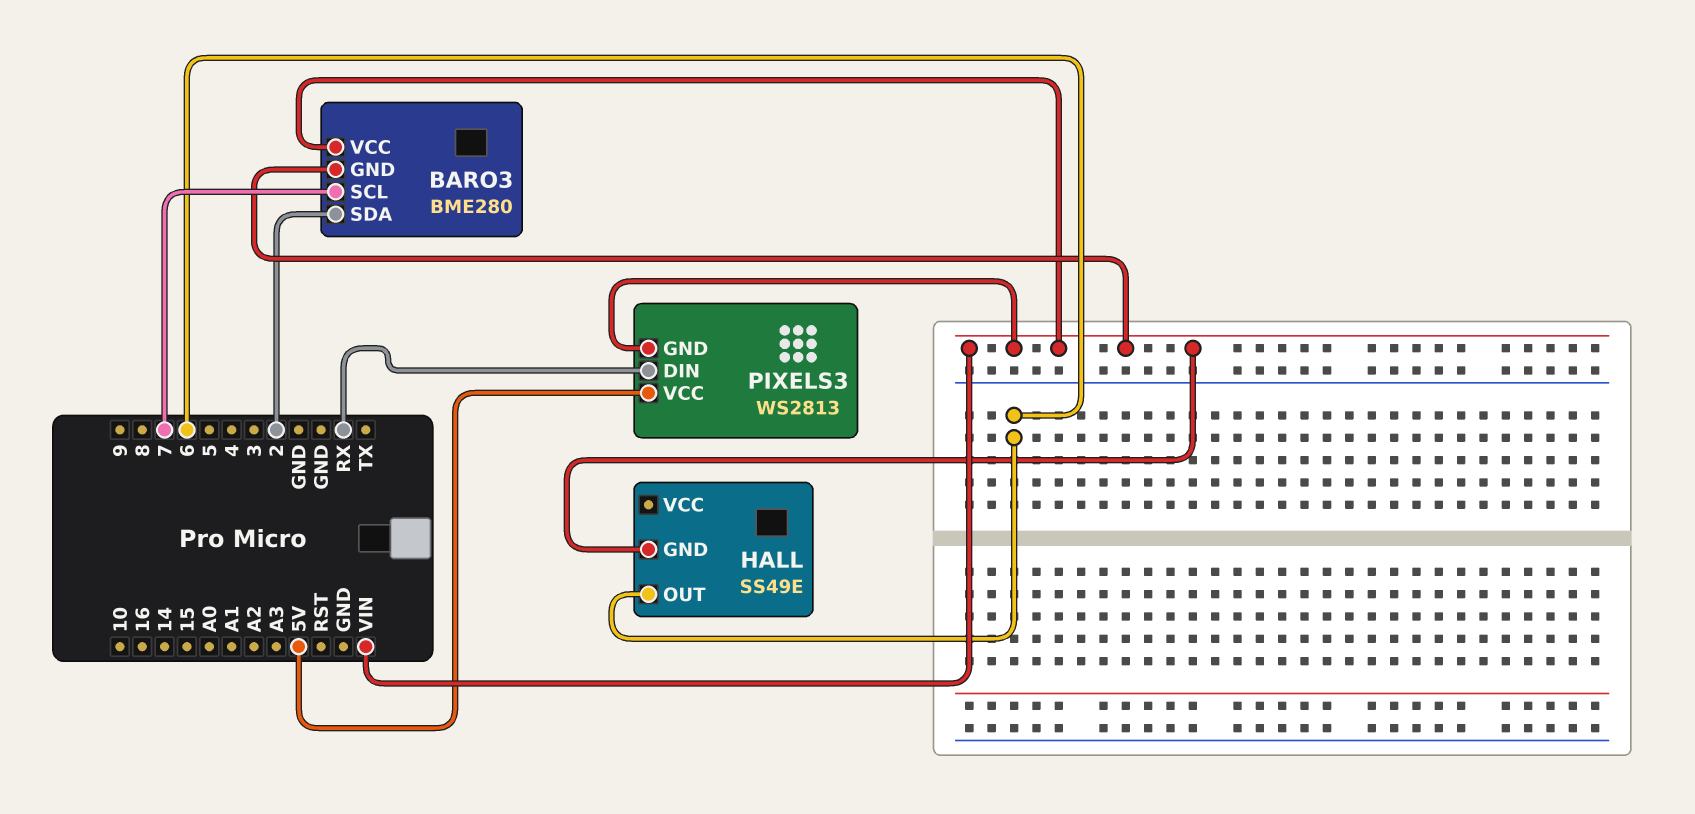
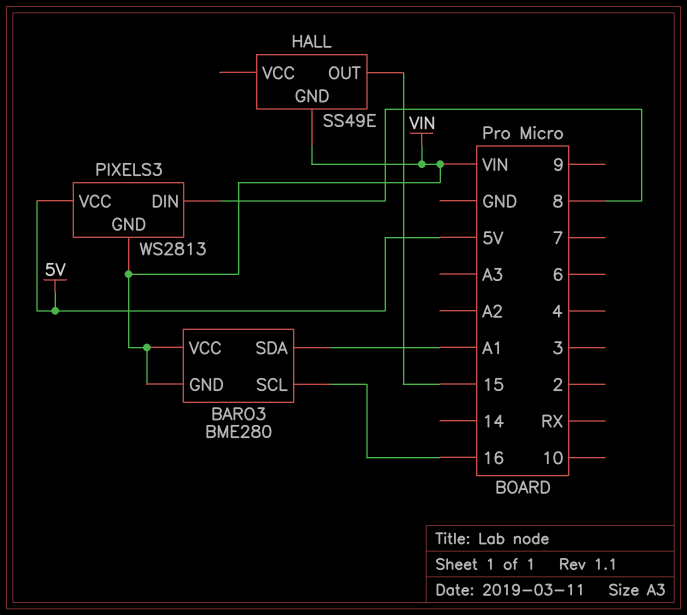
BARO3 pin SCL: 7 -> 16
BARO3 pin SDA: 2 -> A1
HALL pin OUT: 6 -> 15
PIXELS3 pin DIN: RX -> 8

